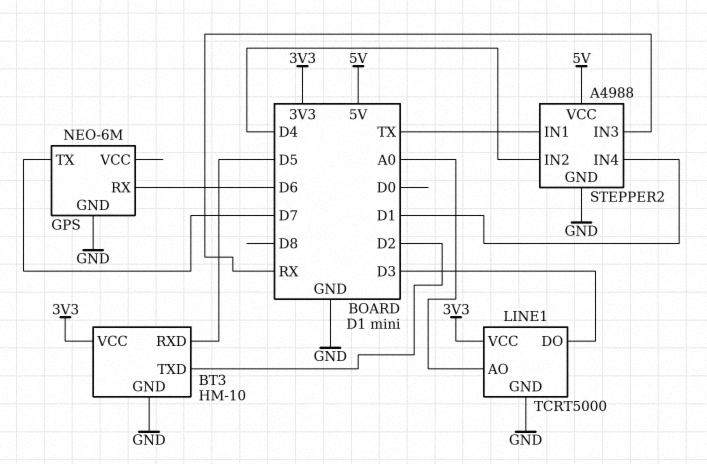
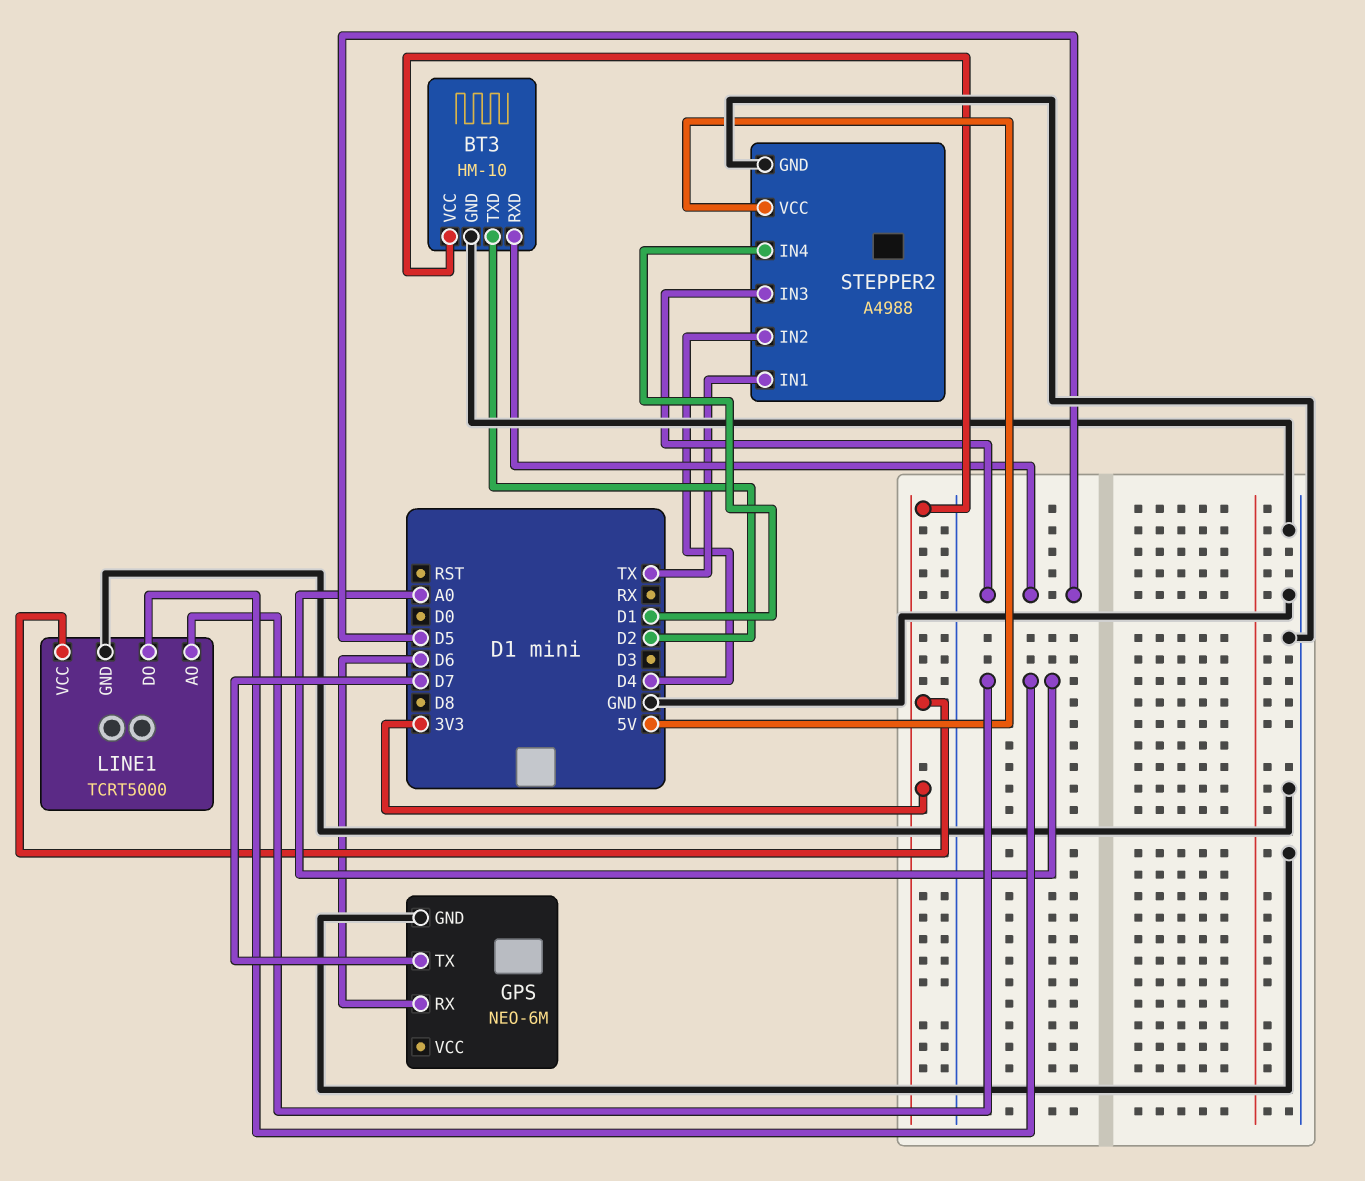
LINE1 pin DO: D3 -> A0
STEPPER2 pin IN3: RX -> D5

